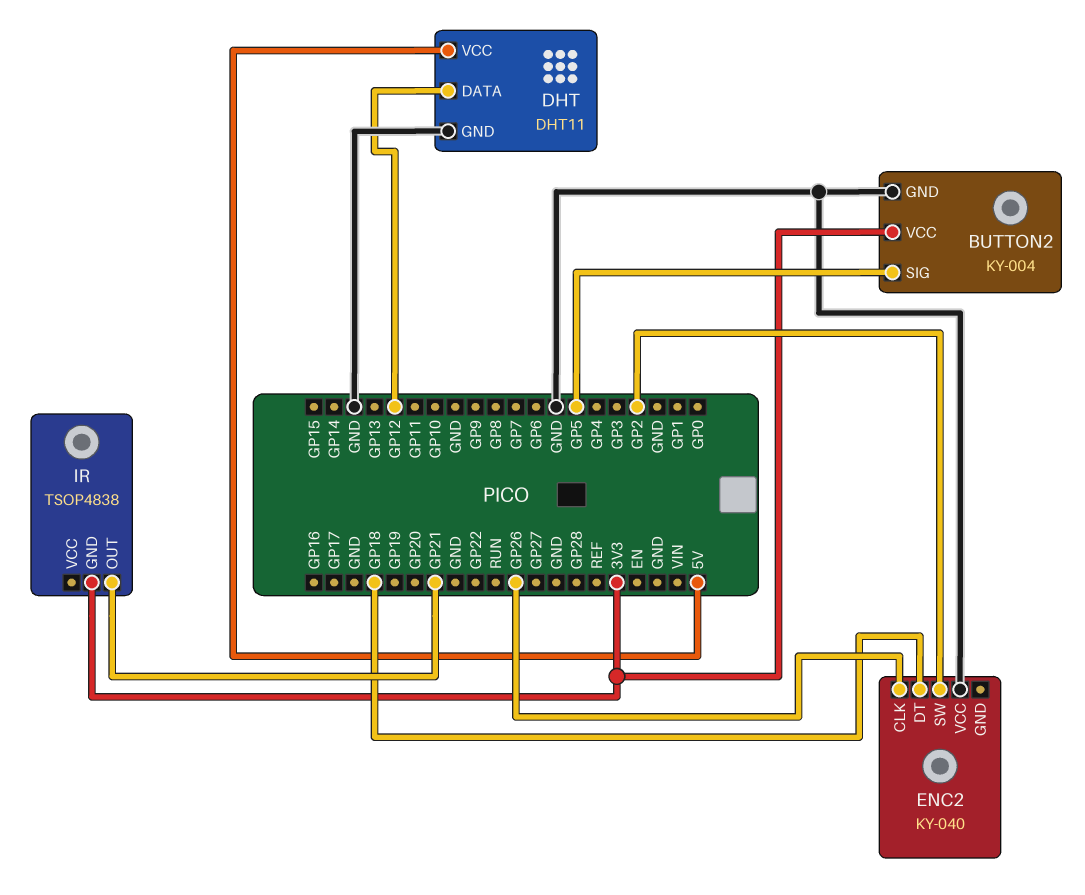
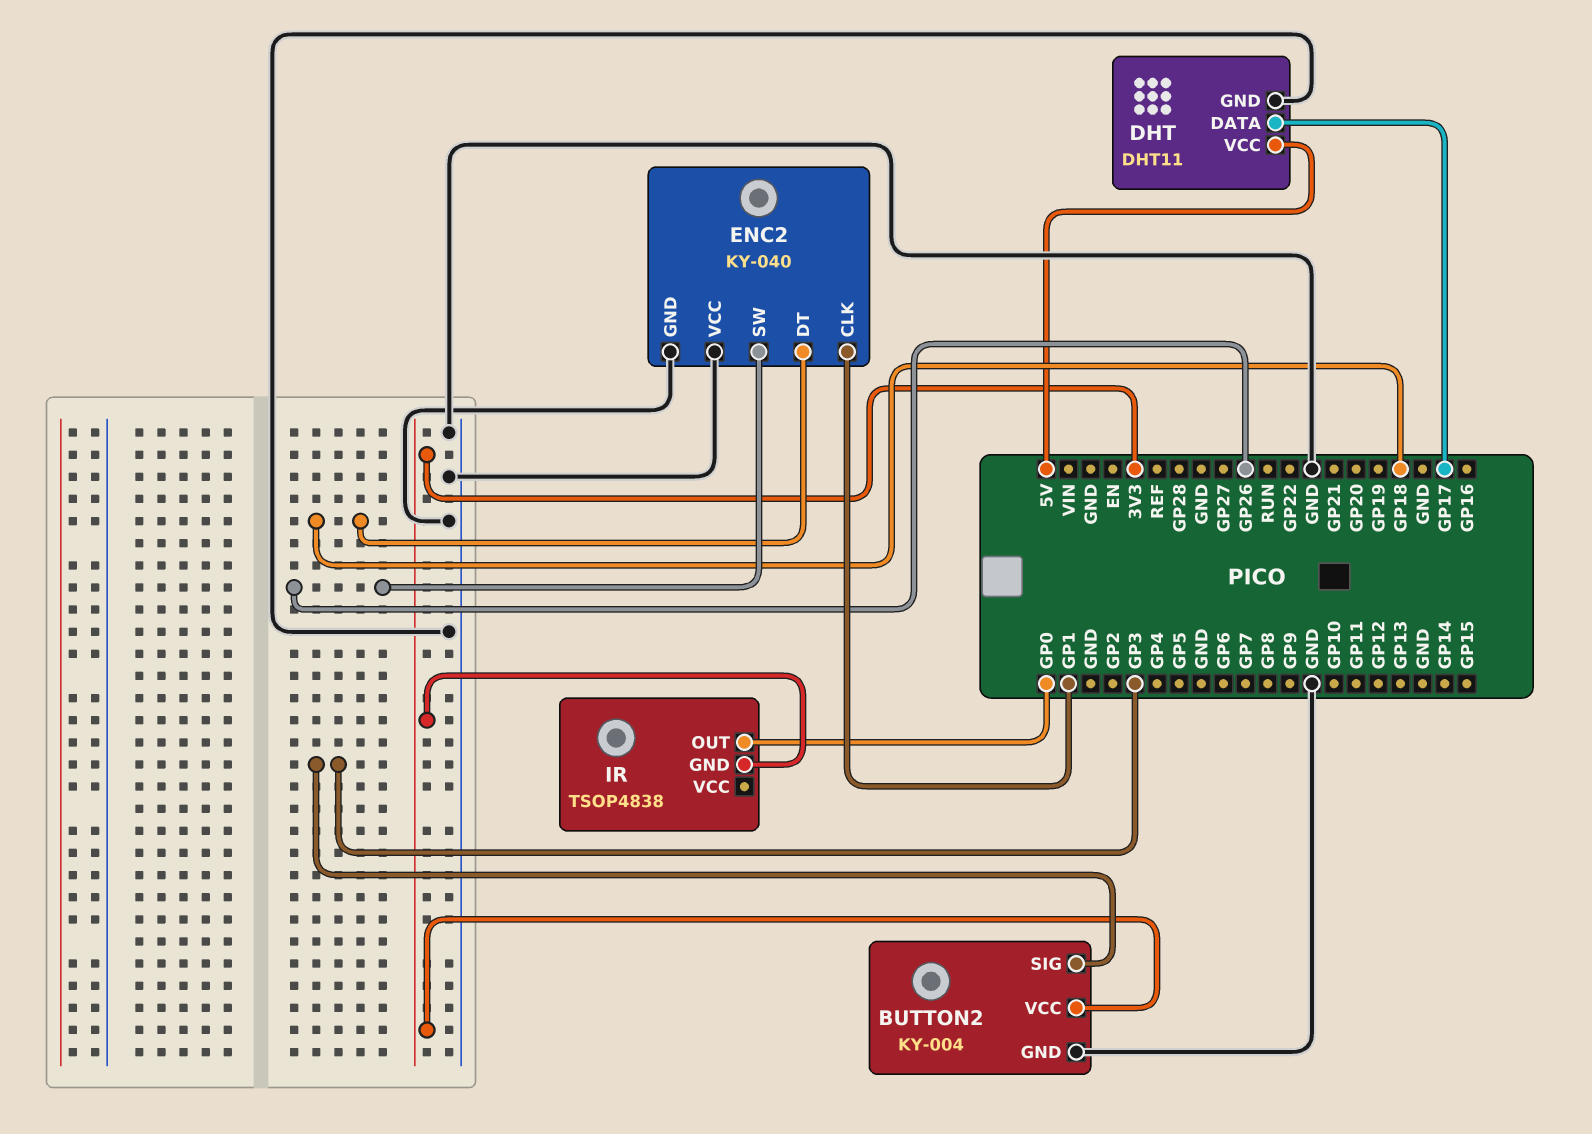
BUTTON2 pin SIG: GP5 -> GP3
DHT pin DATA: GP12 -> GP17
ENC2 pin CLK: GP26 -> GP1
ENC2 pin GND: none -> GND
ENC2 pin SW: GP2 -> GP26
IR pin OUT: GP21 -> GP0

